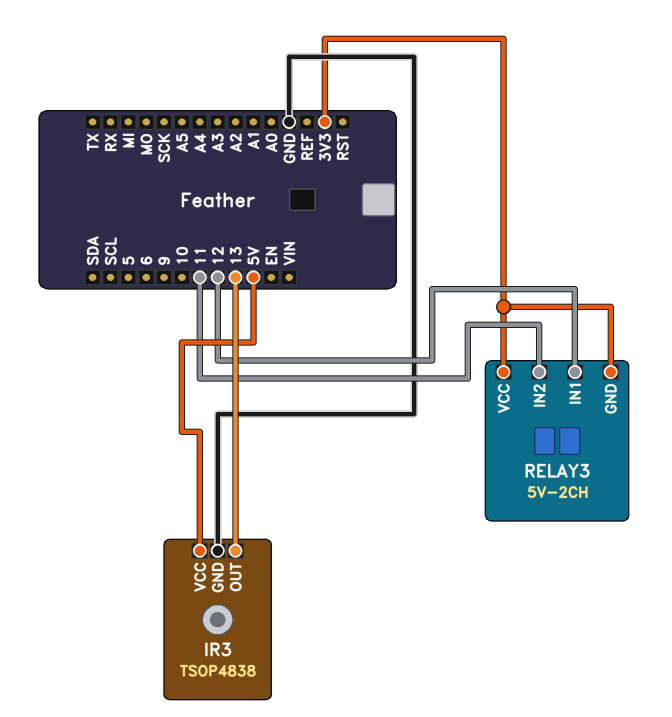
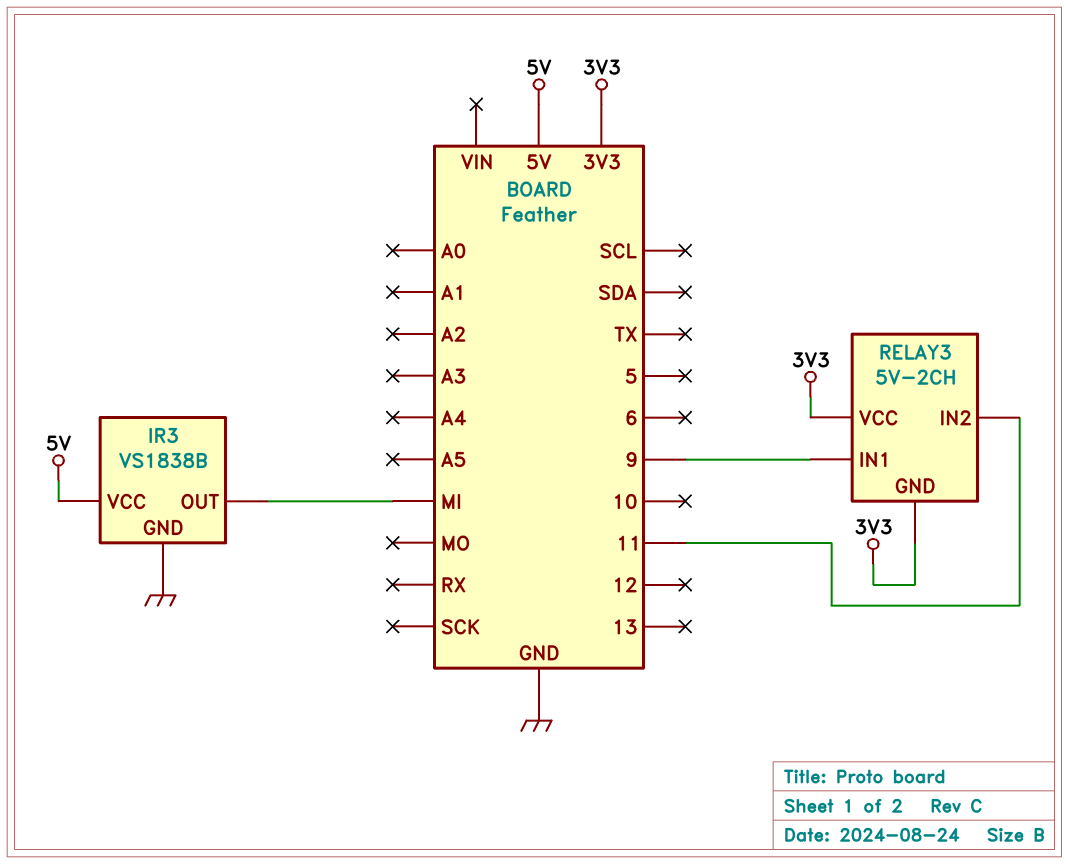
IR3: TSOP4838 -> VS1838B
IR3 pin OUT: 13 -> MI
RELAY3 pin IN1: 12 -> 9

